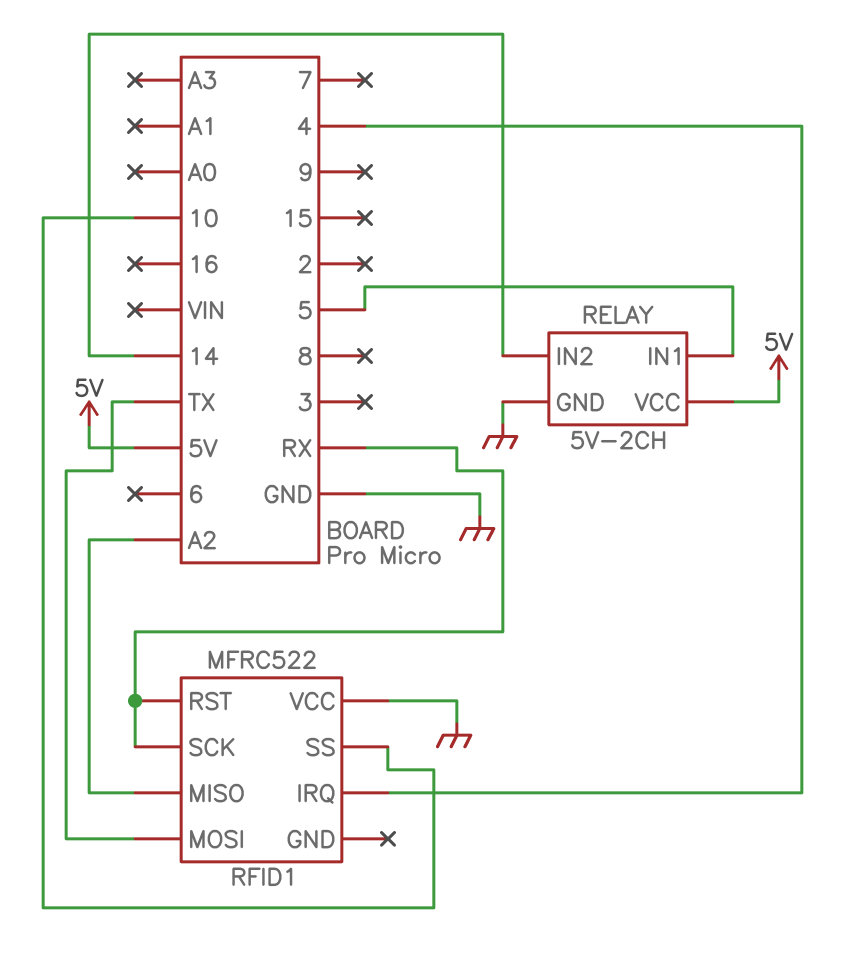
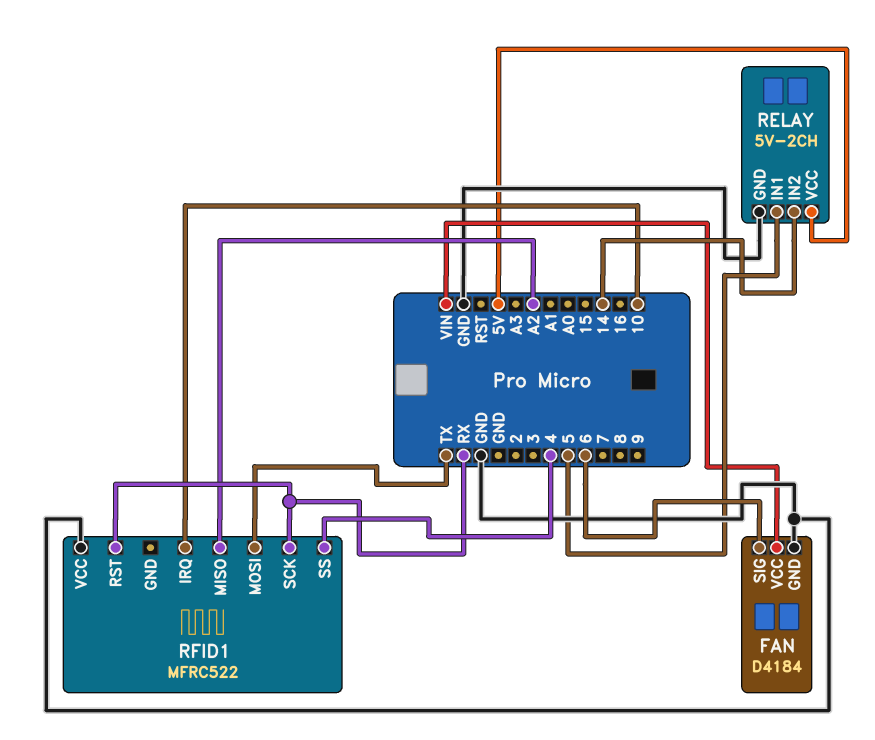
FAN: none -> D4184
FAN pin GND: none -> GND
FAN pin SIG: none -> 6
FAN pin VCC: none -> VIN
RFID1 pin IRQ: 4 -> 10
RFID1 pin SS: 10 -> 4

